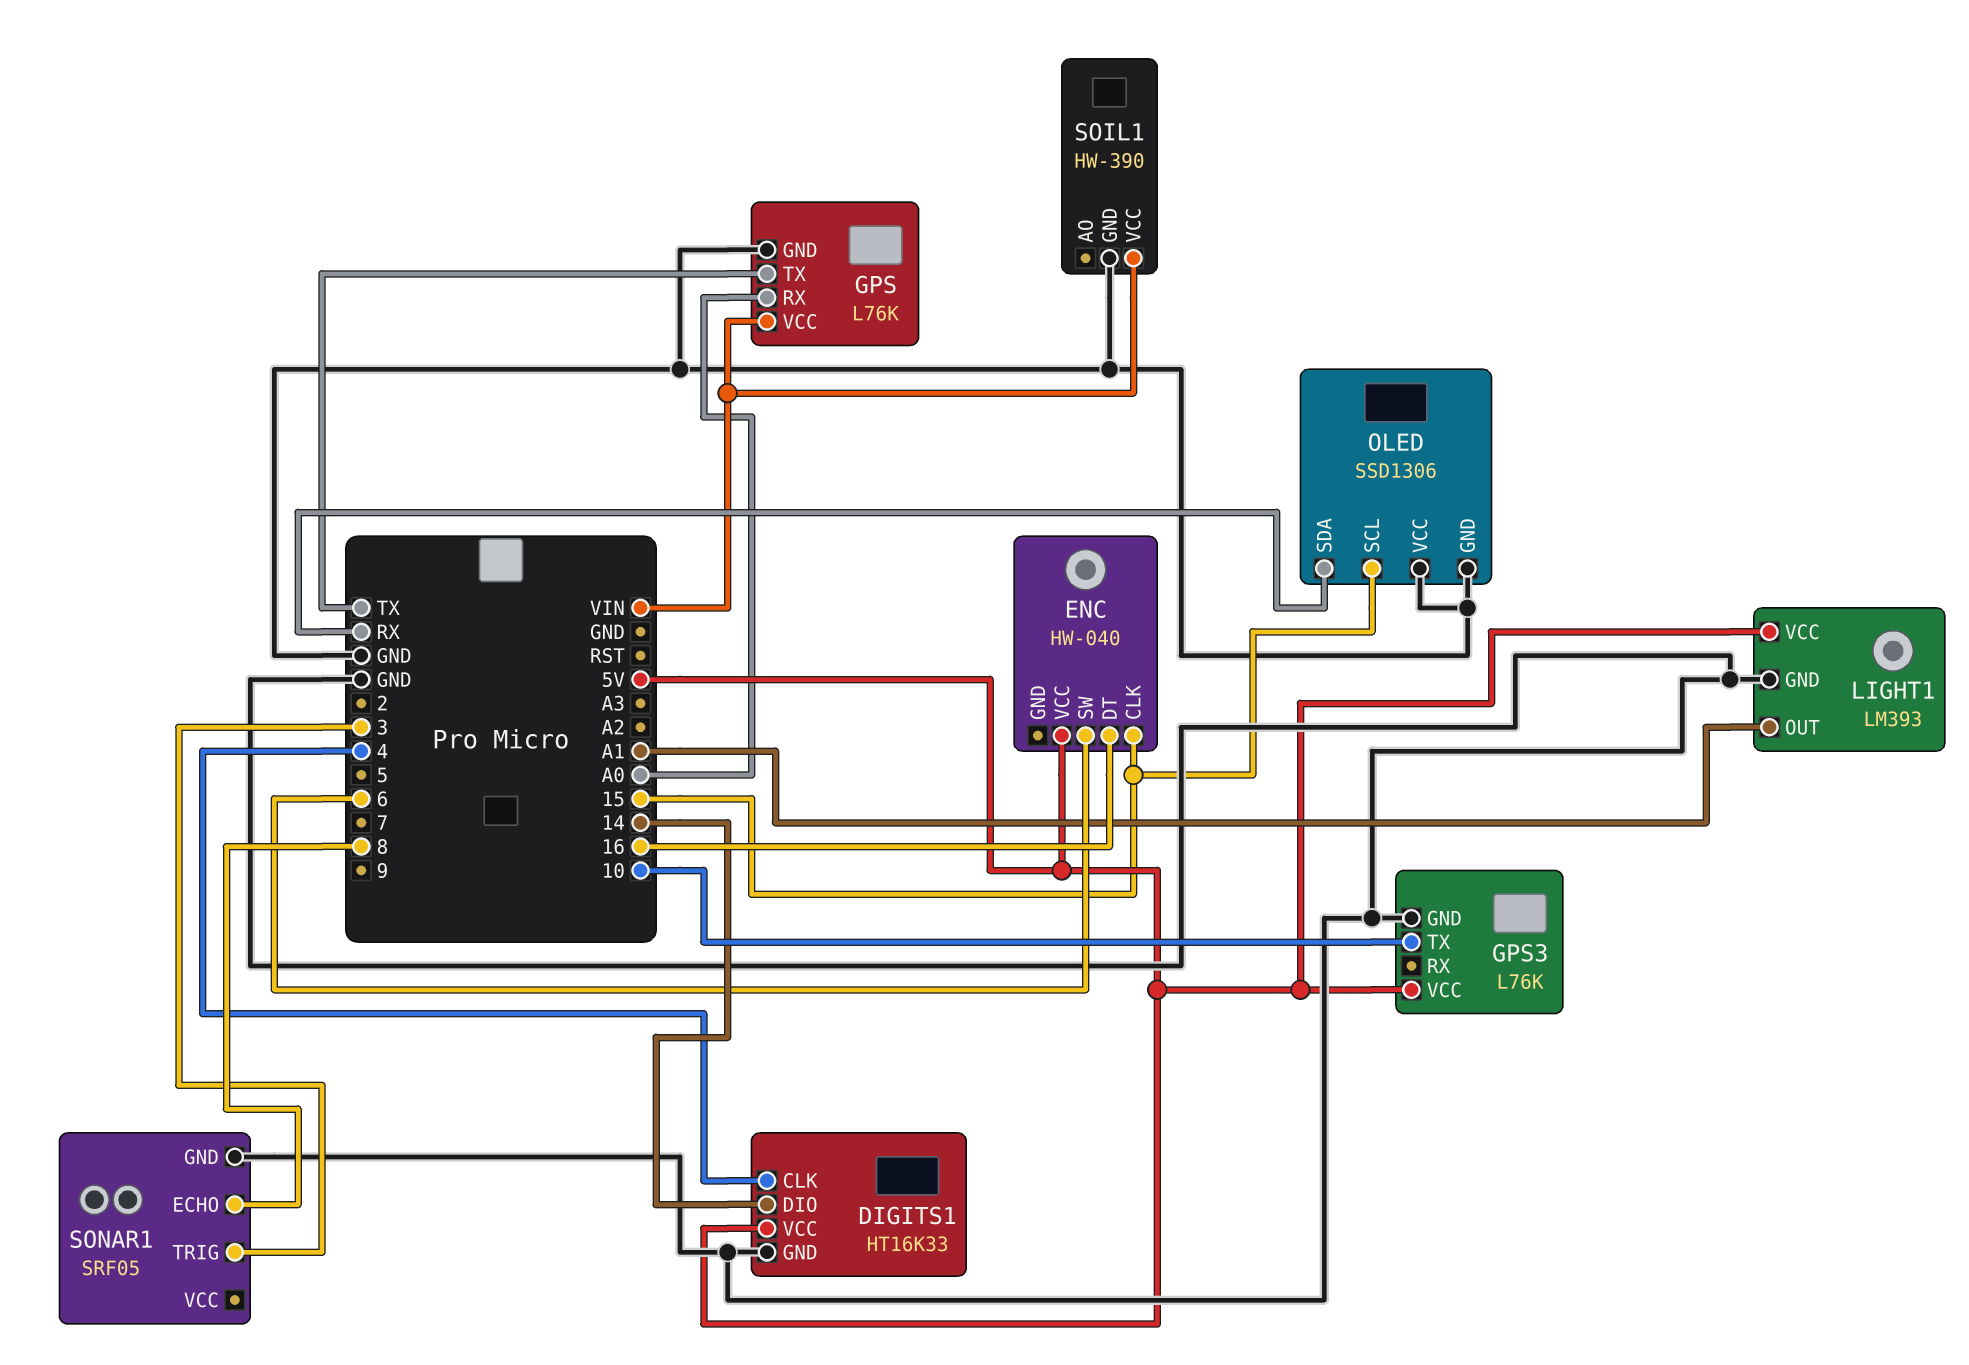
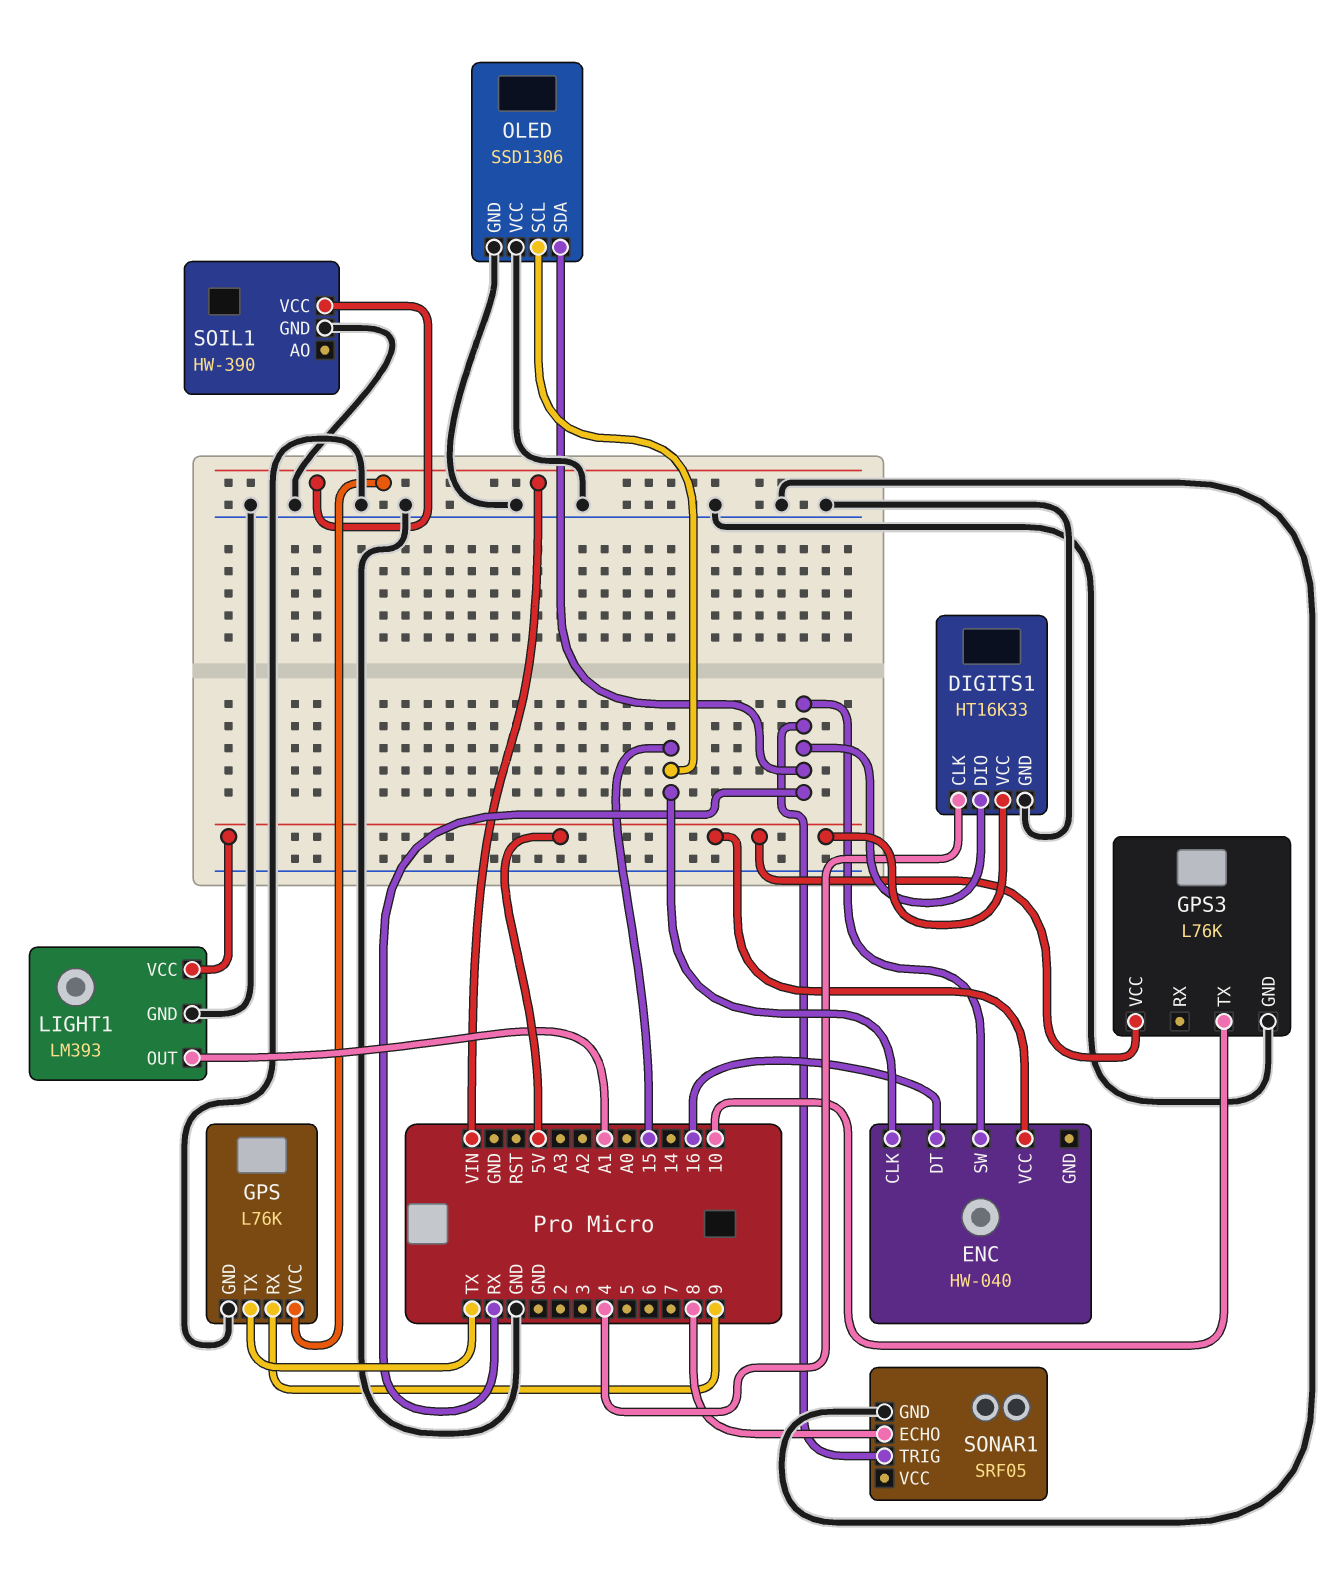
DIGITS1 pin DIO: 14 -> RX
ENC pin SW: 6 -> RX
GPS pin RX: A0 -> 9
SONAR1 pin TRIG: 3 -> RX

